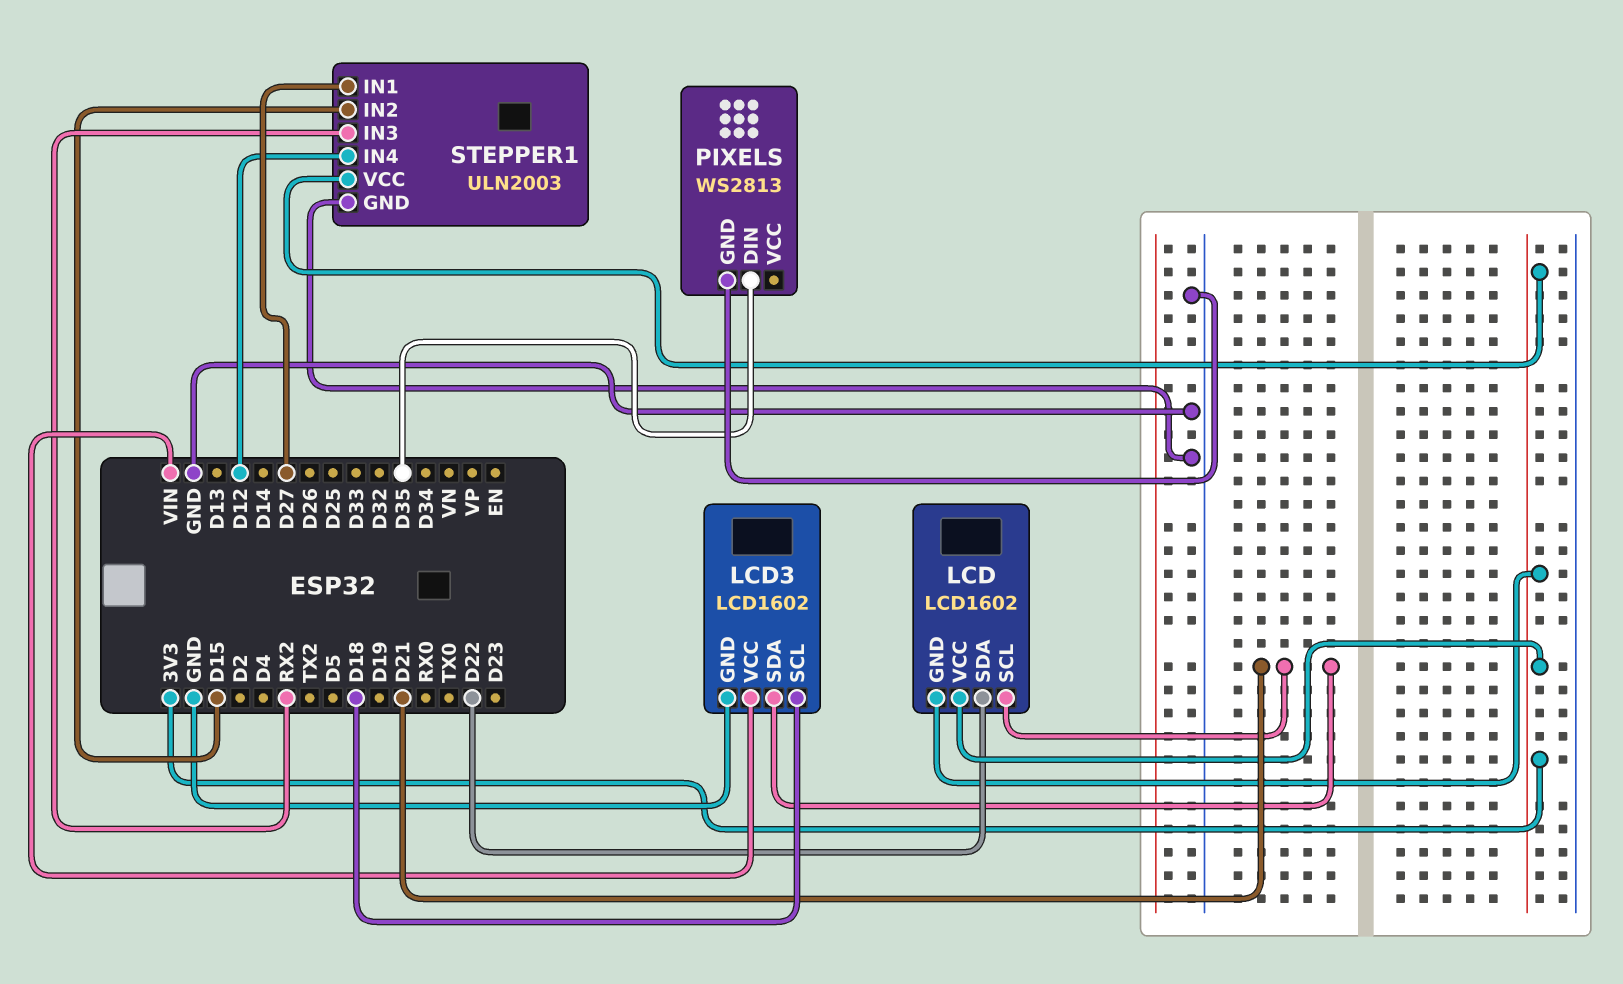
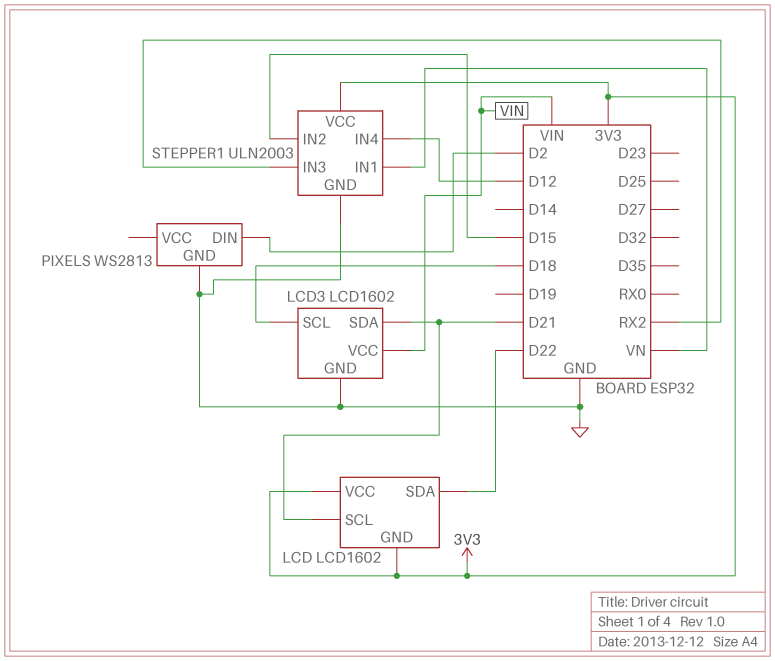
PIXELS pin DIN: D35 -> D2
STEPPER1 pin IN1: D27 -> VN

